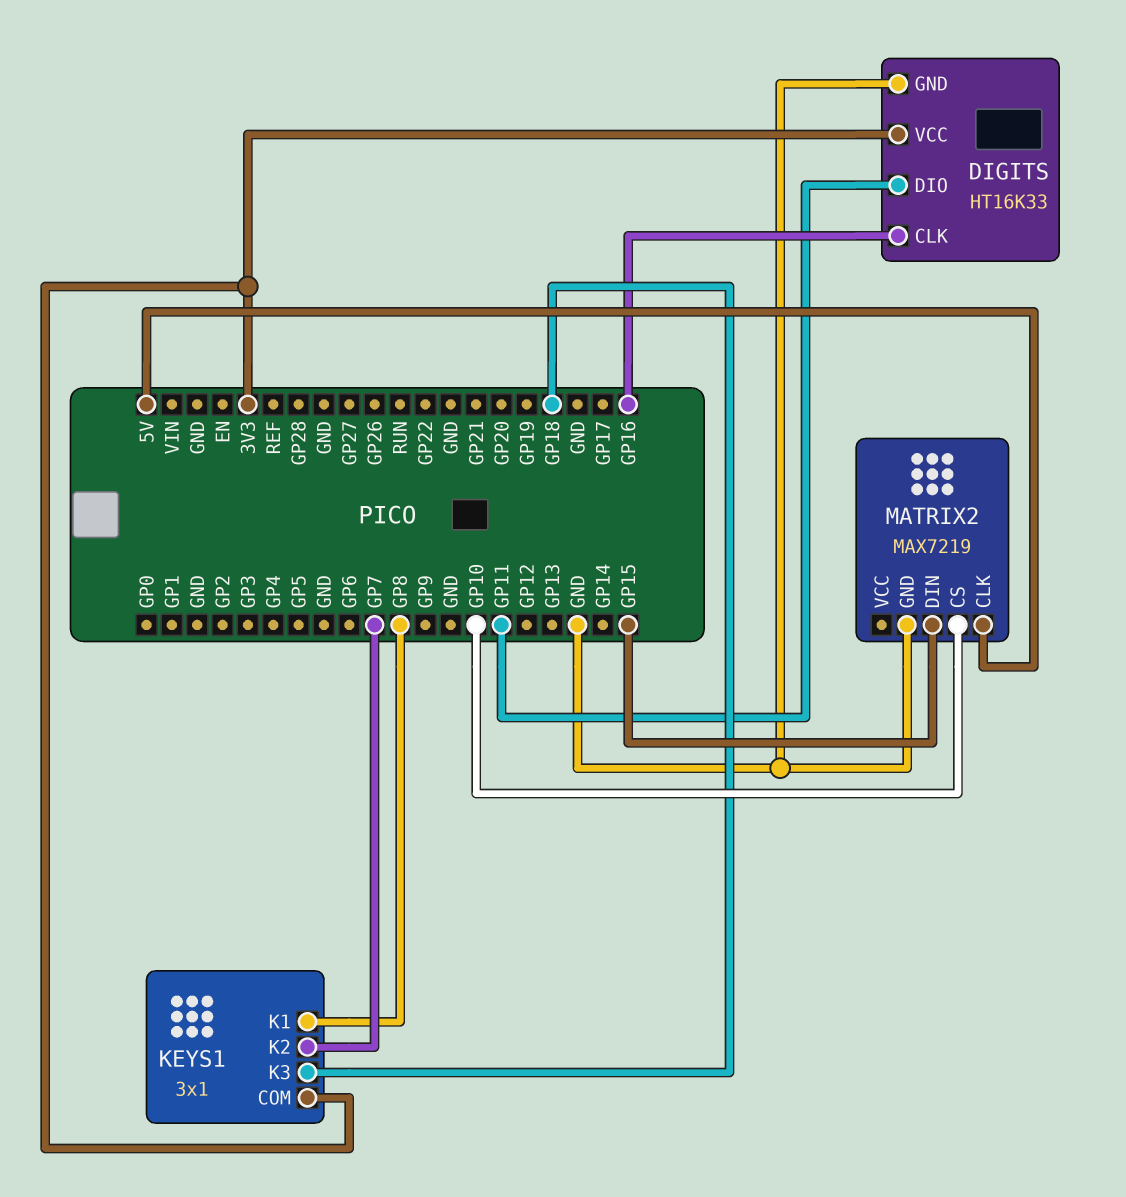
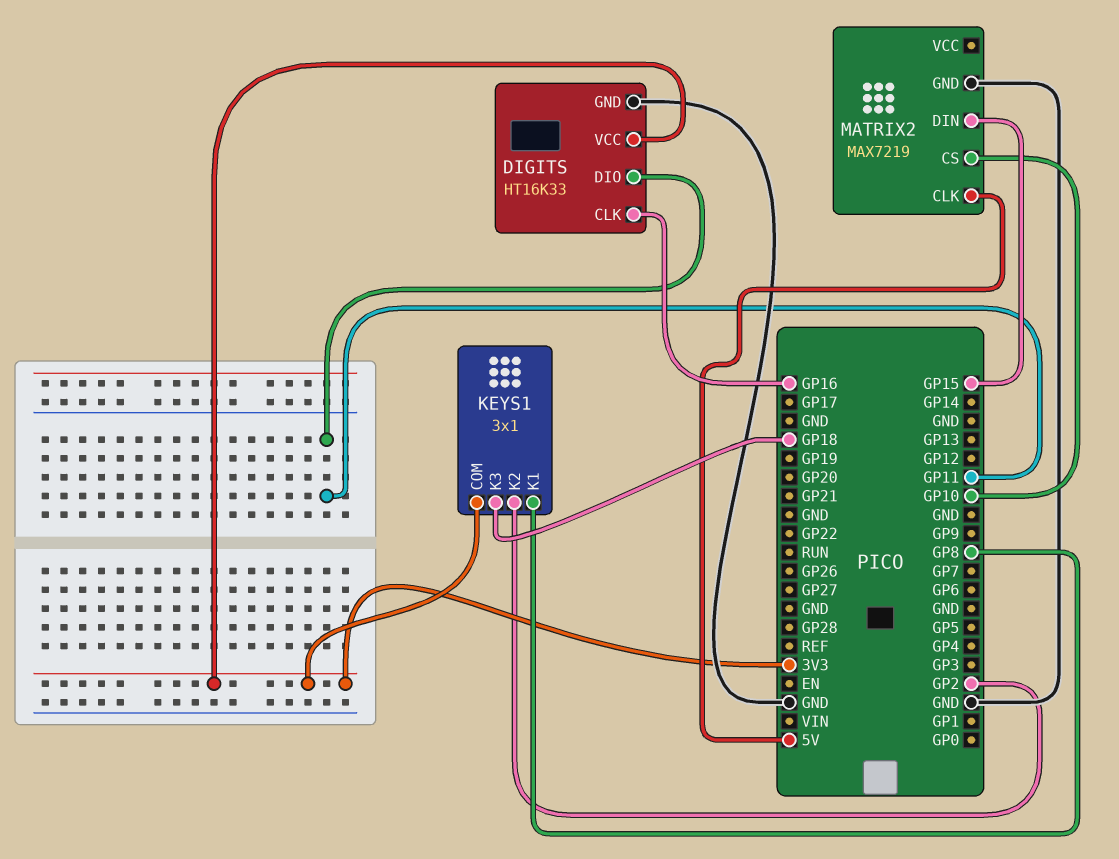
KEYS1 pin K2: GP7 -> GP2

